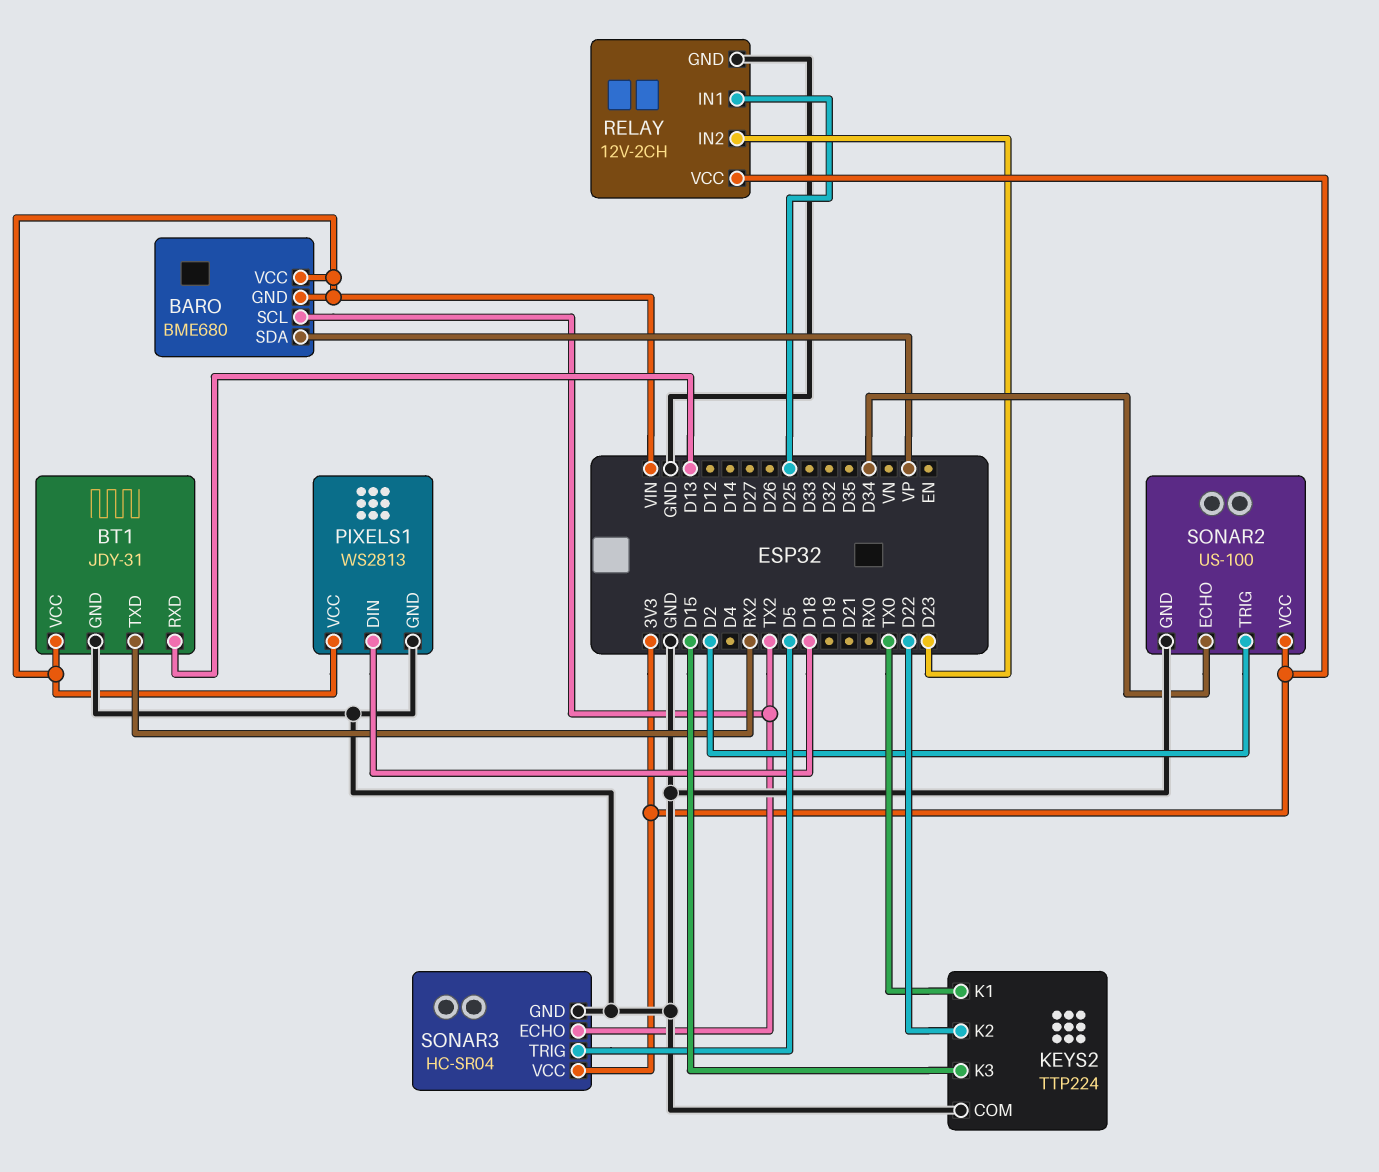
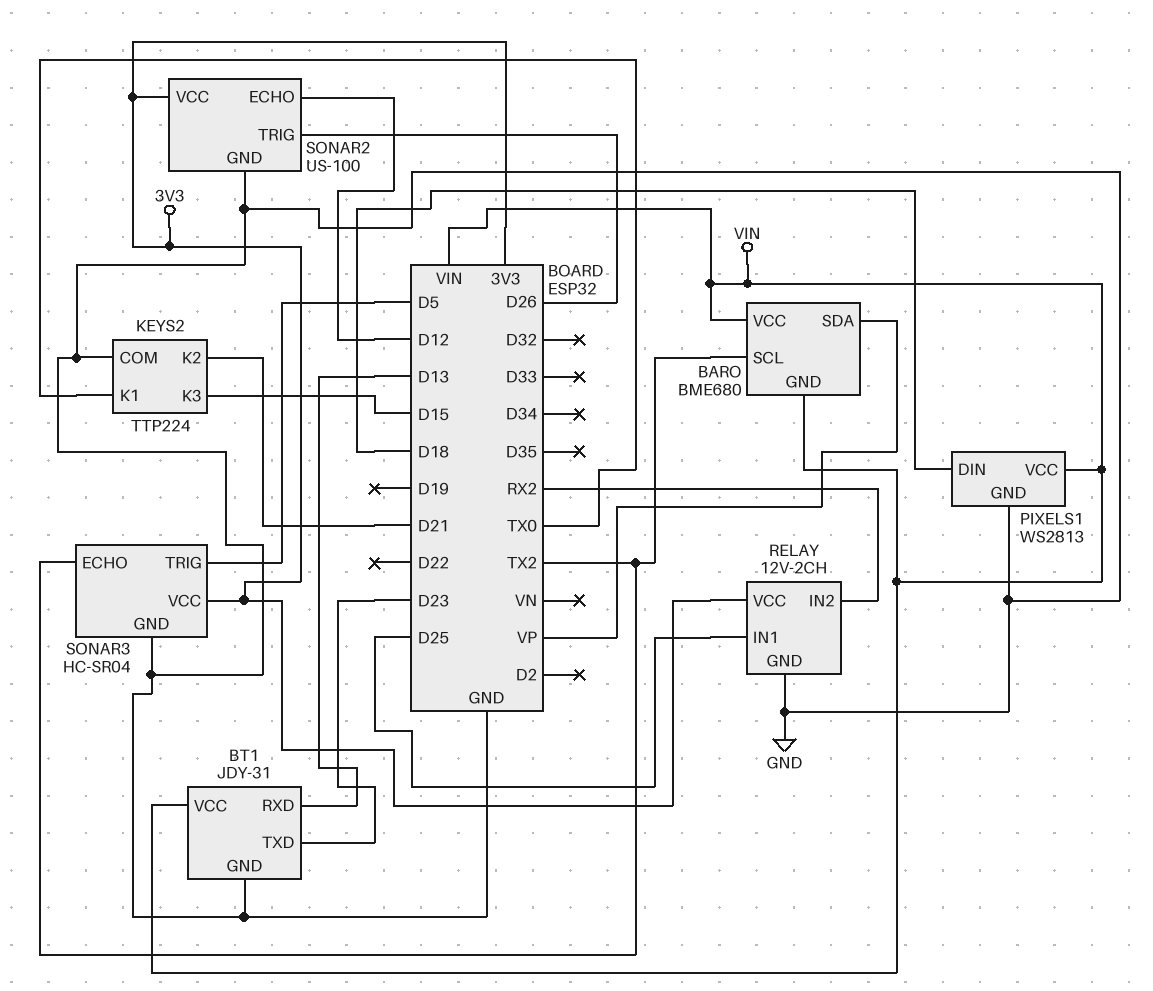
BT1 pin TXD: RX2 -> D23
KEYS2 pin K2: D22 -> D21
RELAY pin IN2: D23 -> RX2
SONAR2 pin ECHO: D34 -> D12
SONAR2 pin TRIG: D2 -> D26

